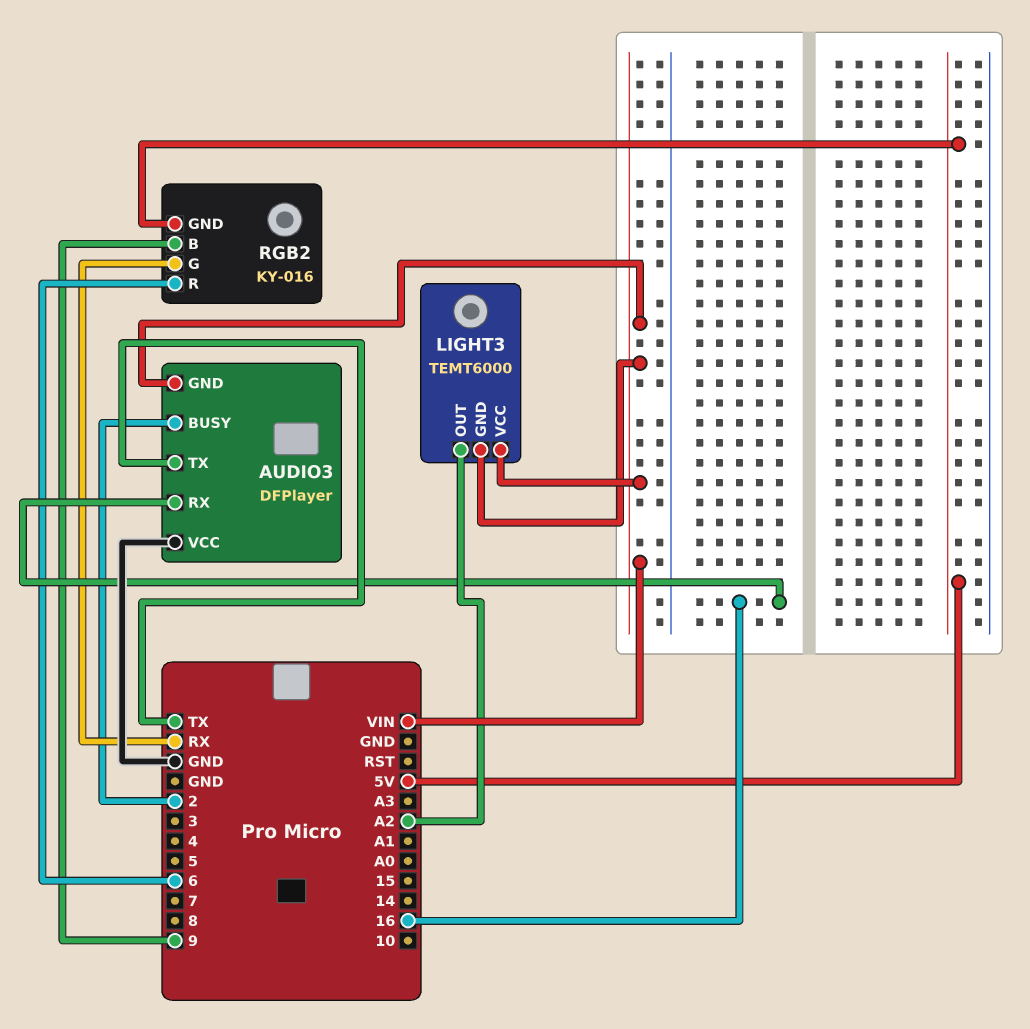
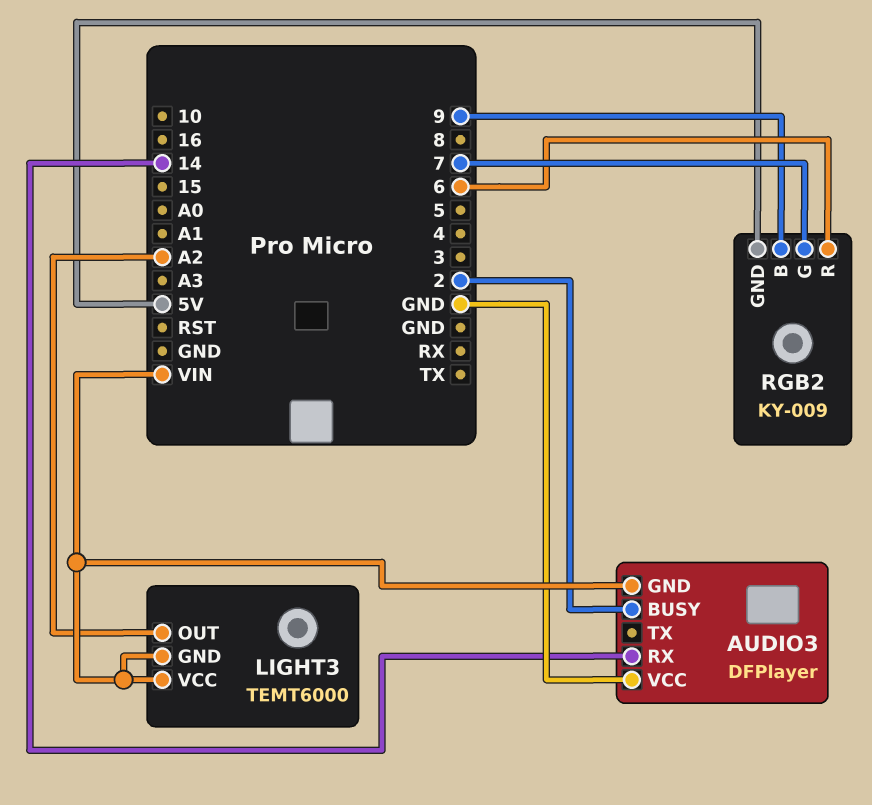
AUDIO3 pin RX: 16 -> 14
AUDIO3 pin TX: TX -> none
RGB2: KY-016 -> KY-009
RGB2 pin G: RX -> 7

